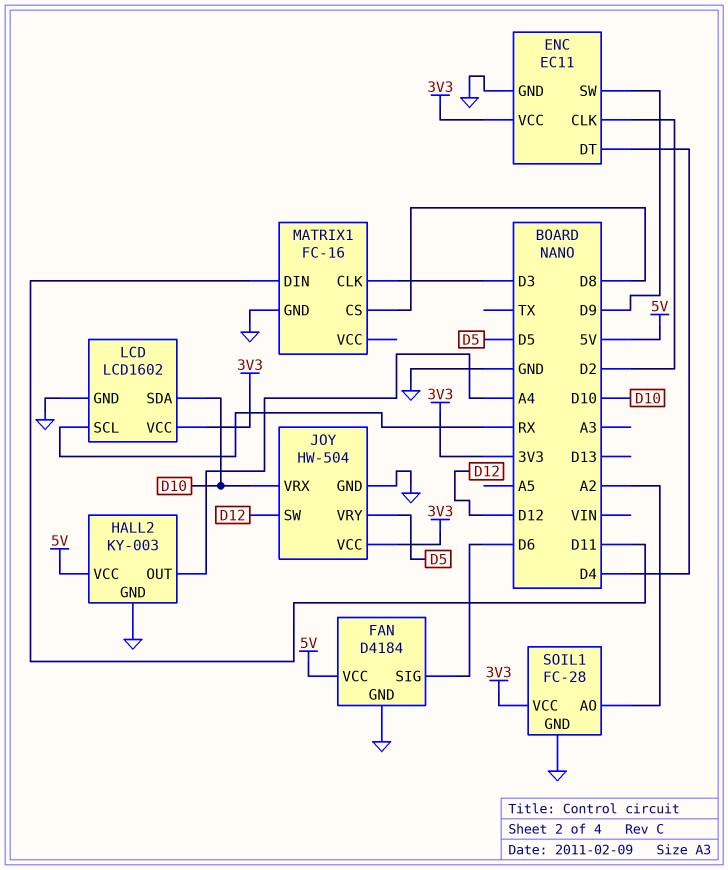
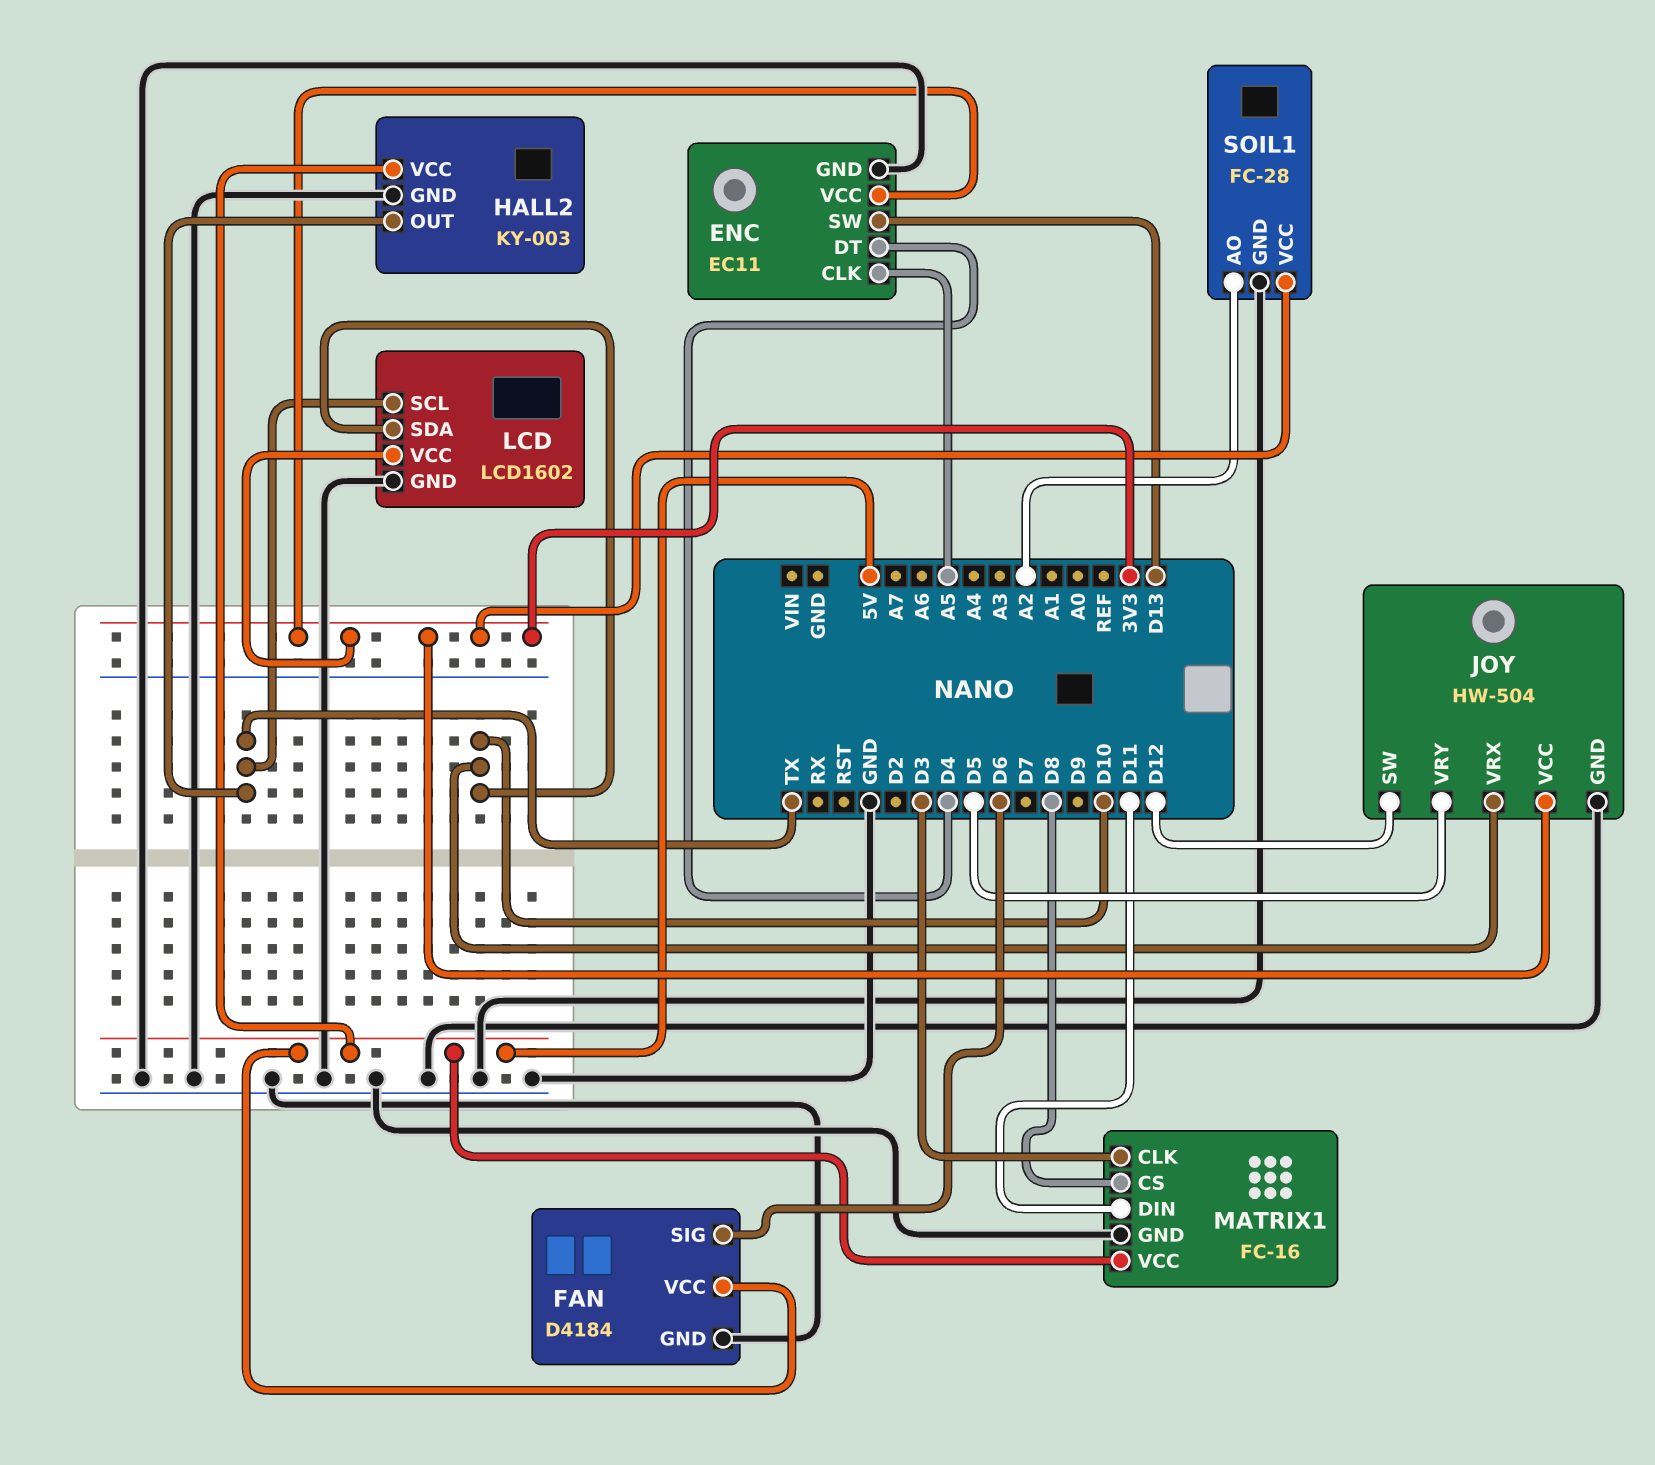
ENC pin CLK: D2 -> A5
ENC pin SW: D9 -> D13
HALL2 pin OUT: A4 -> TX
LCD pin SCL: RX -> TX
MATRIX1 pin VCC: none -> 5V

